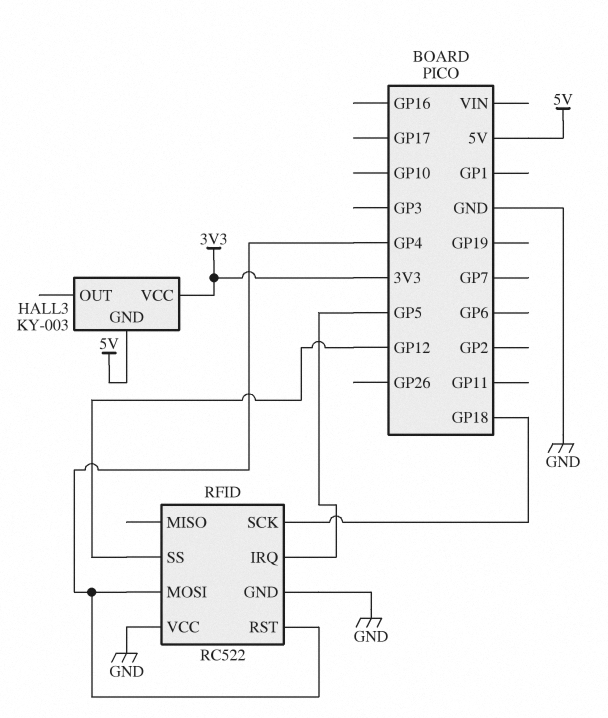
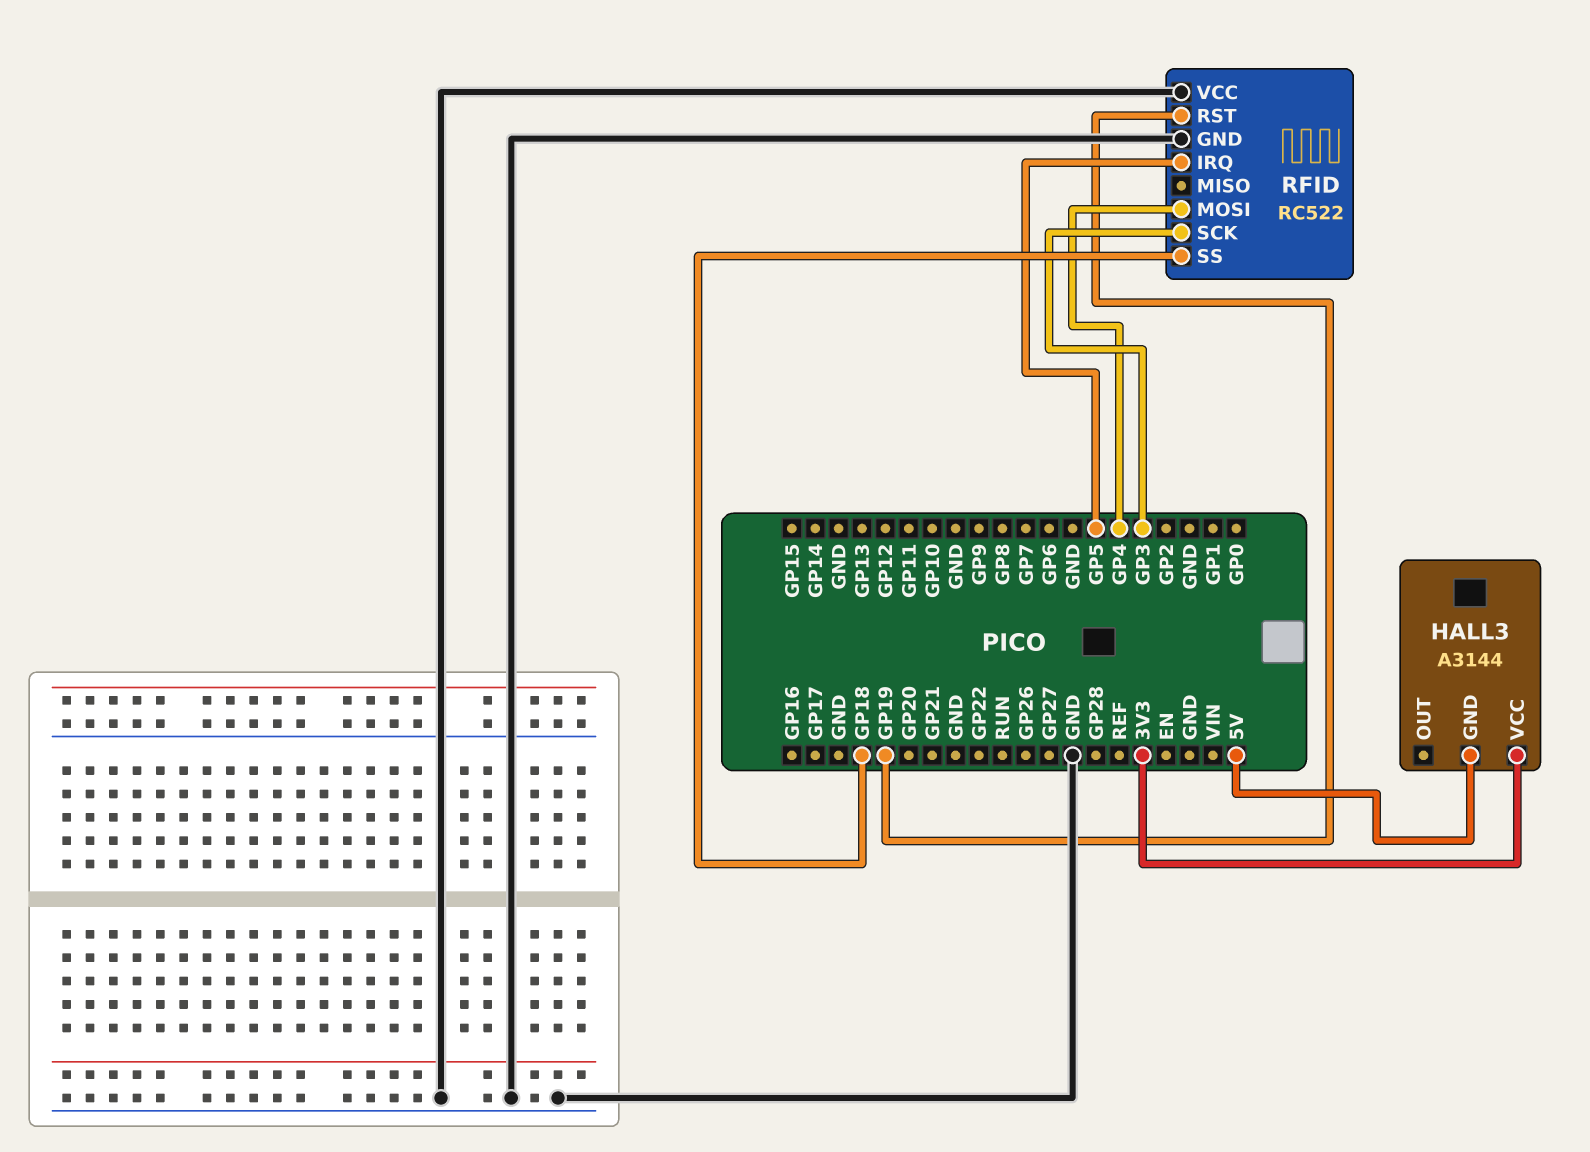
HALL3: KY-003 -> A3144
RFID pin RST: GP4 -> GP19
RFID pin SCK: GP18 -> GP3
RFID pin SS: GP12 -> GP18

